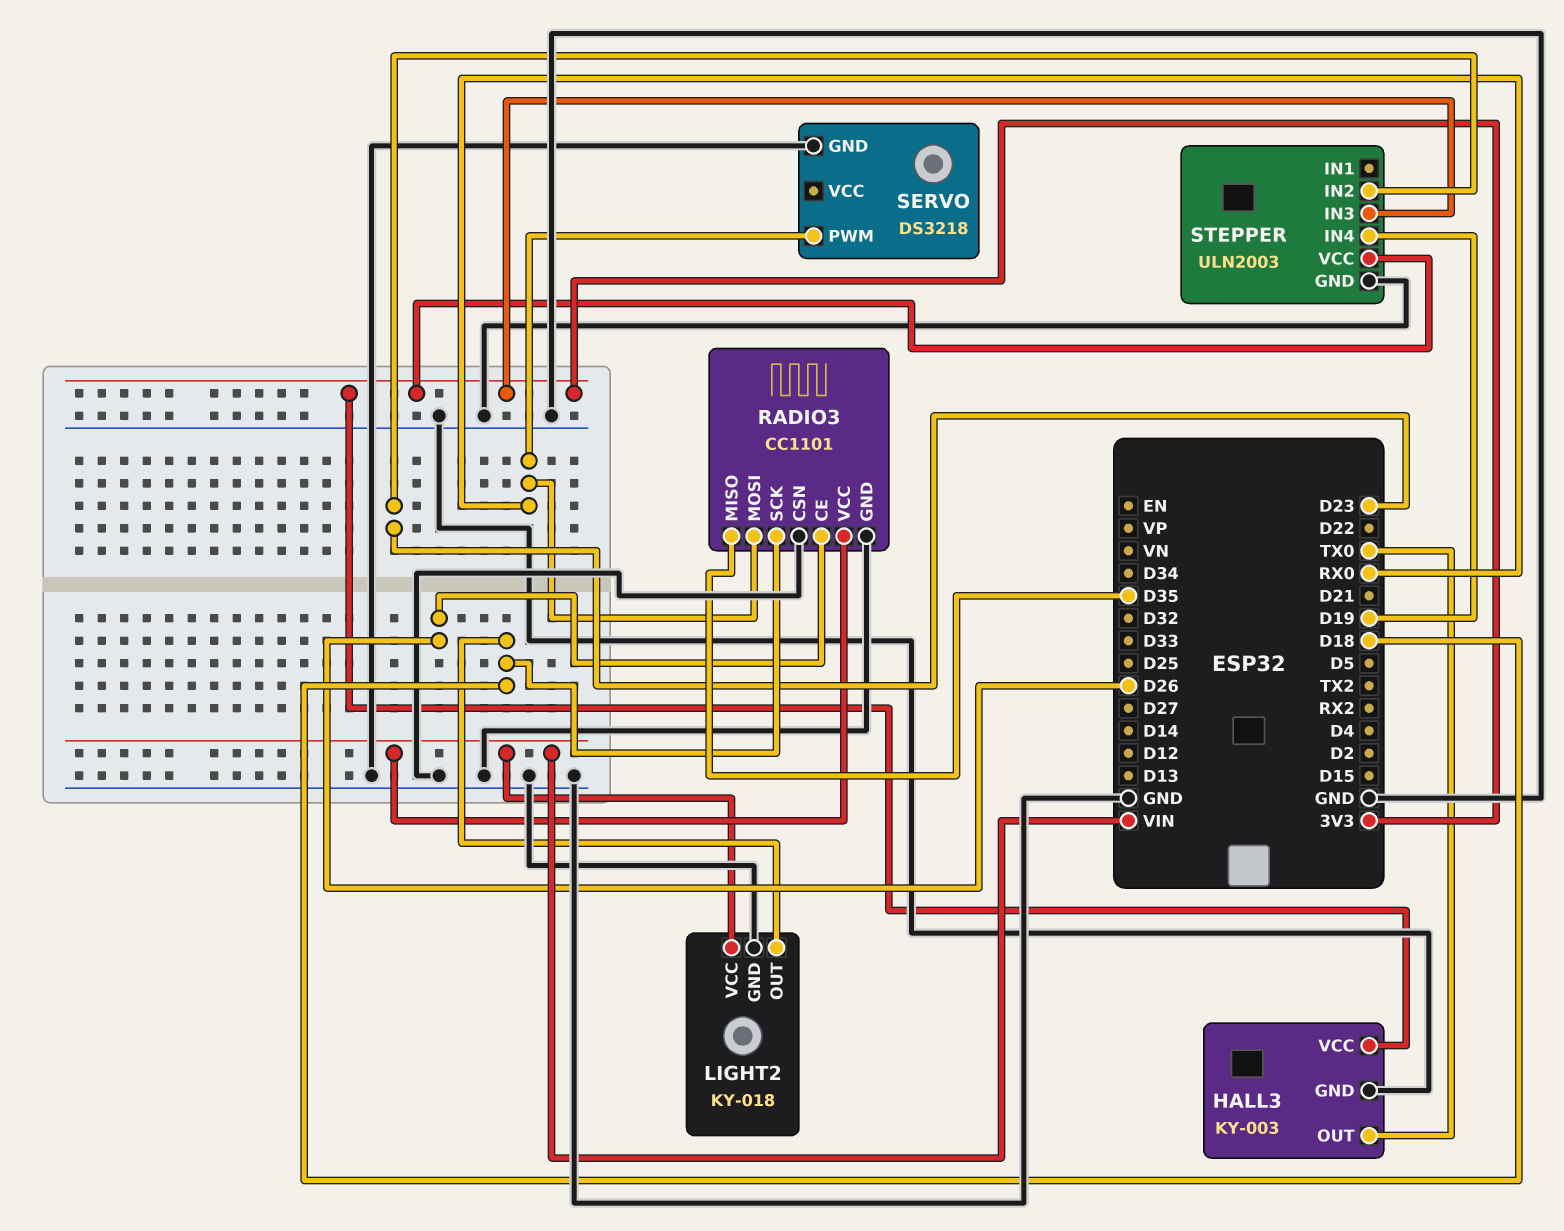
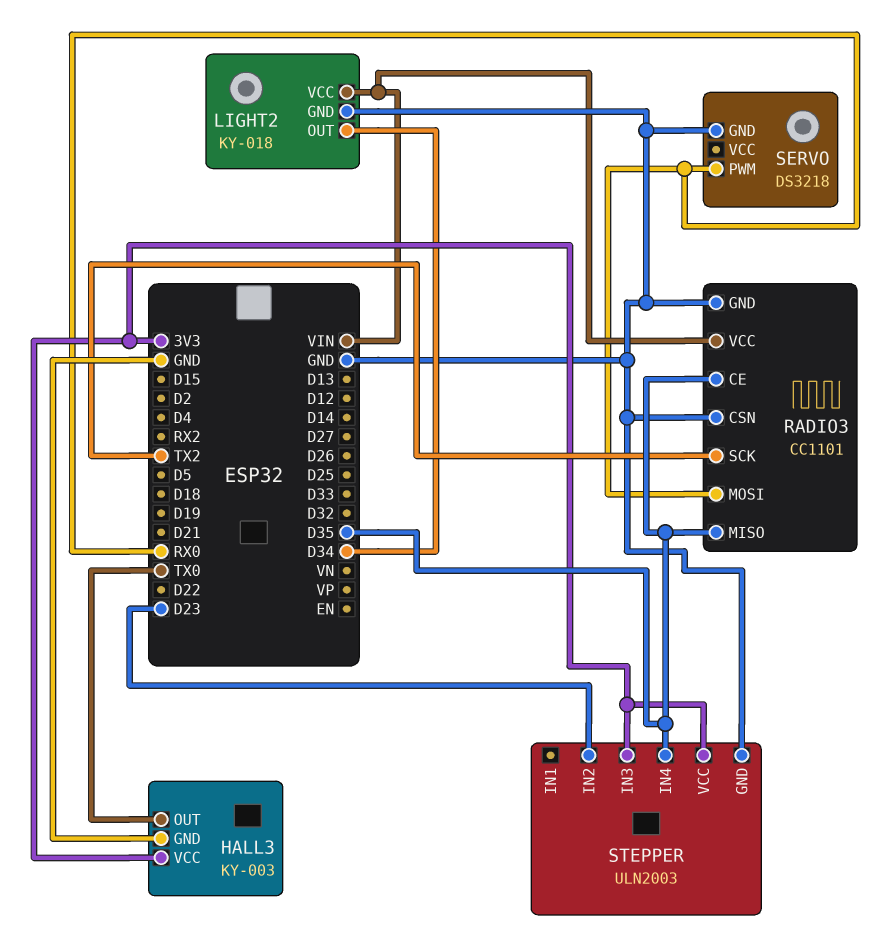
LIGHT2 pin OUT: D18 -> D34
RADIO3 pin CE: D26 -> D35
RADIO3 pin SCK: D18 -> TX2
STEPPER pin IN4: D19 -> D35

